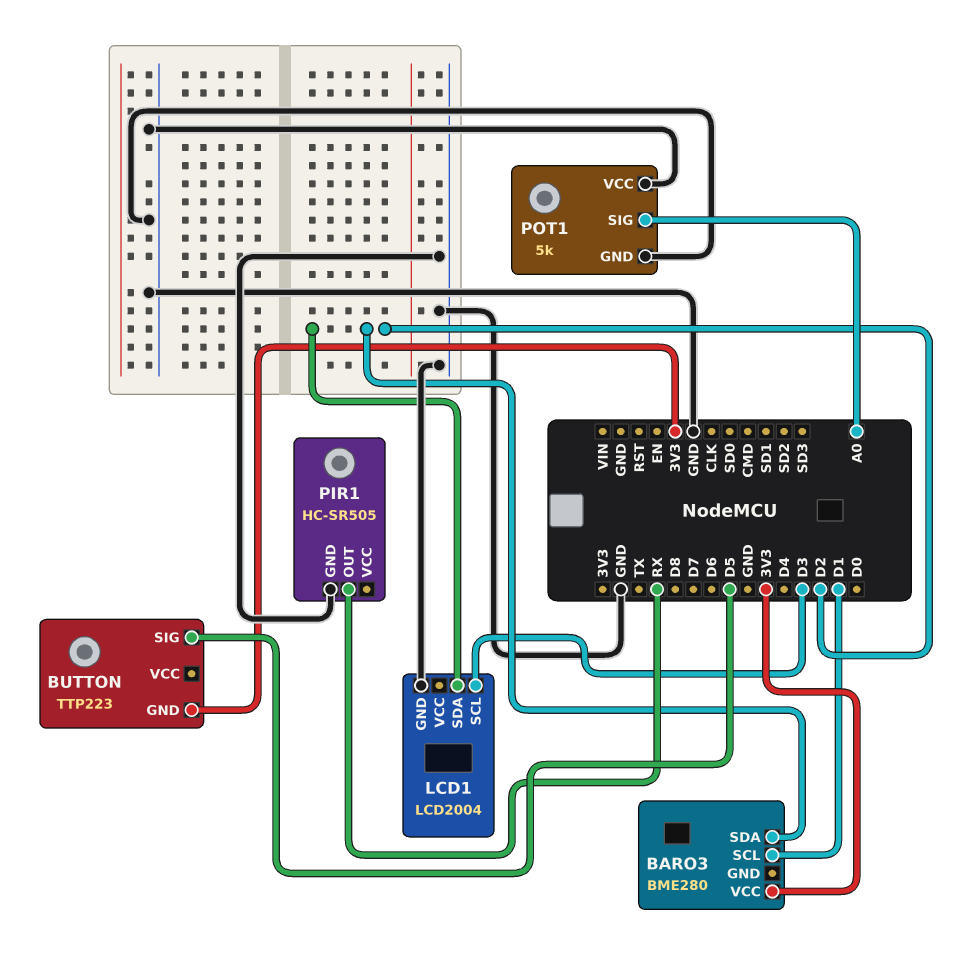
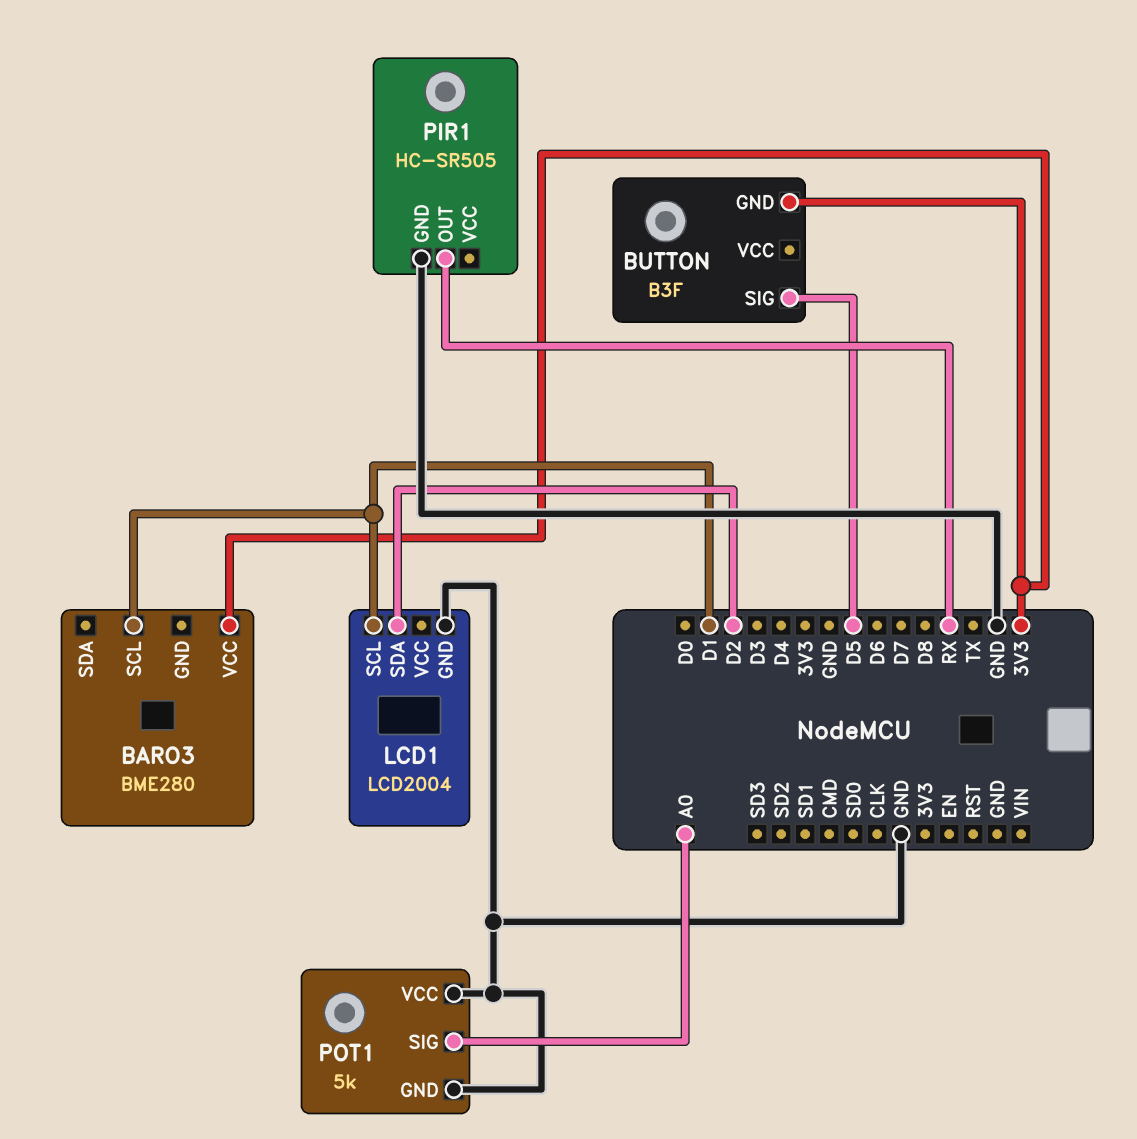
BARO3 pin SDA: D2 -> none
BUTTON: TTP223 -> B3F
LCD1 pin SCL: D3 -> D1

